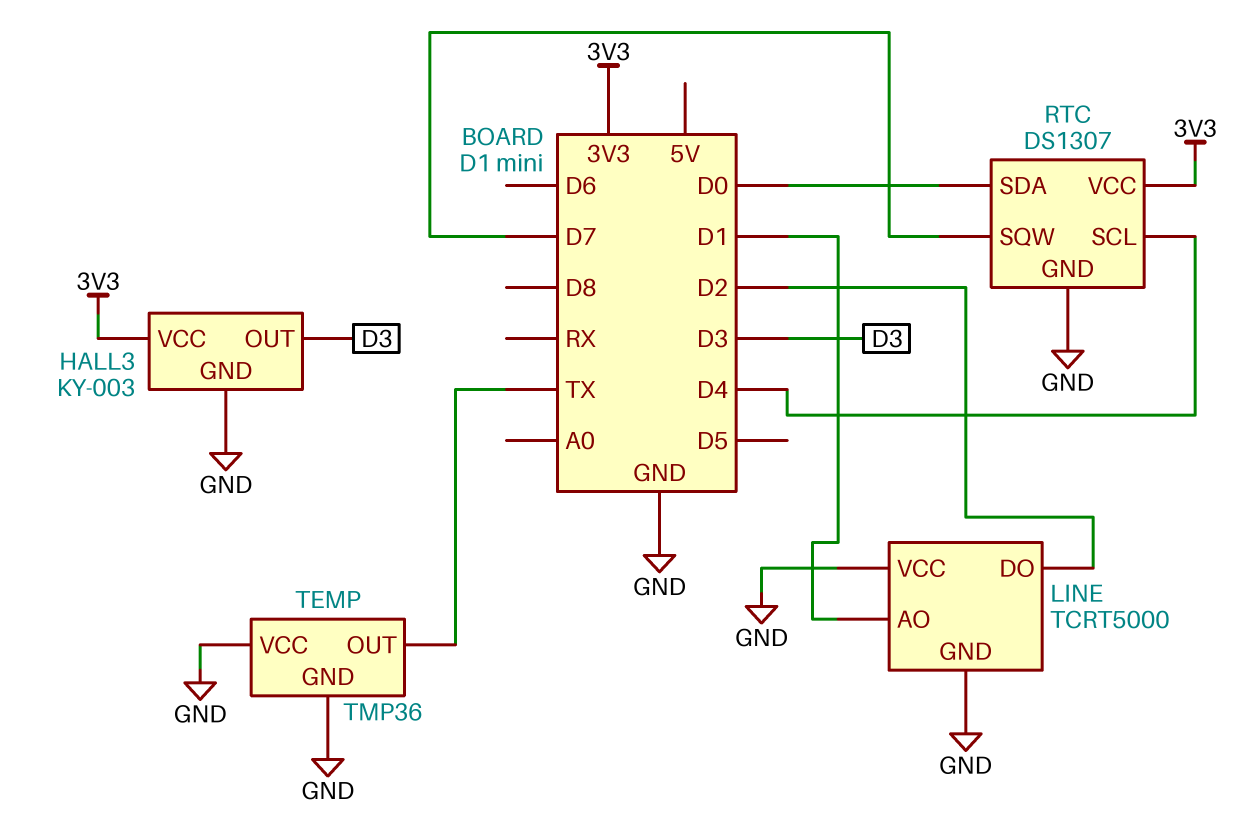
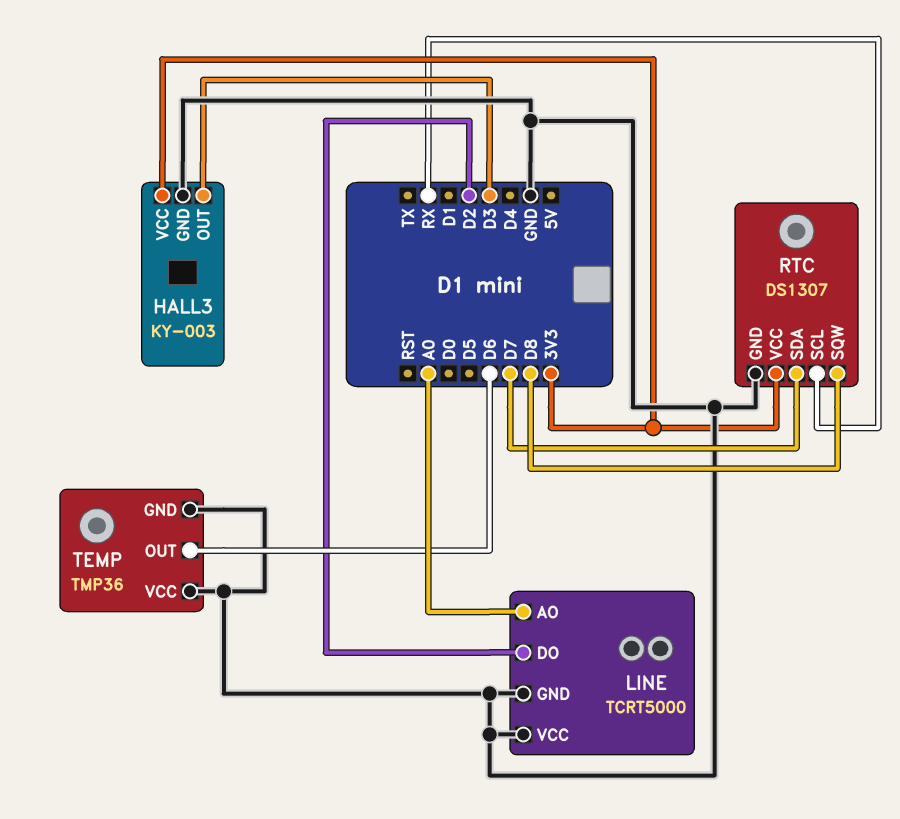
LINE pin AO: D1 -> A0
RTC pin SCL: D4 -> RX
RTC pin SDA: D0 -> D7
RTC pin SQW: D7 -> D8
TEMP pin OUT: TX -> D6

